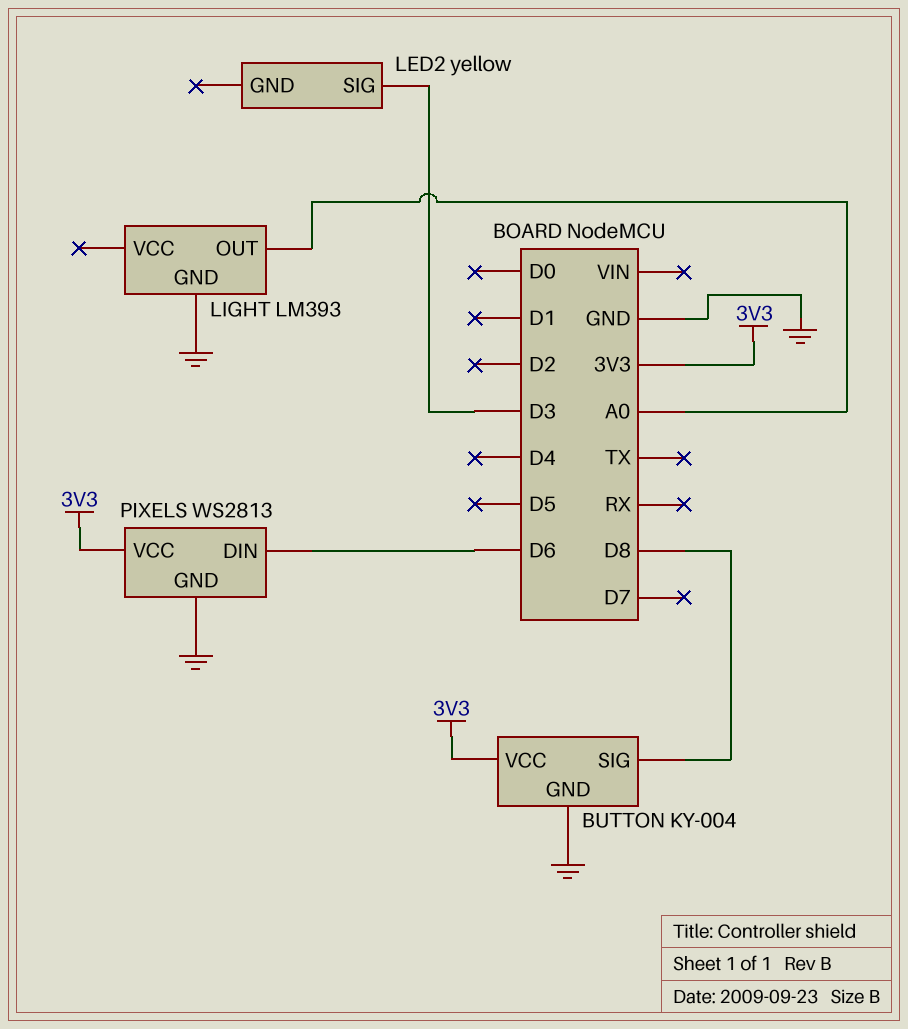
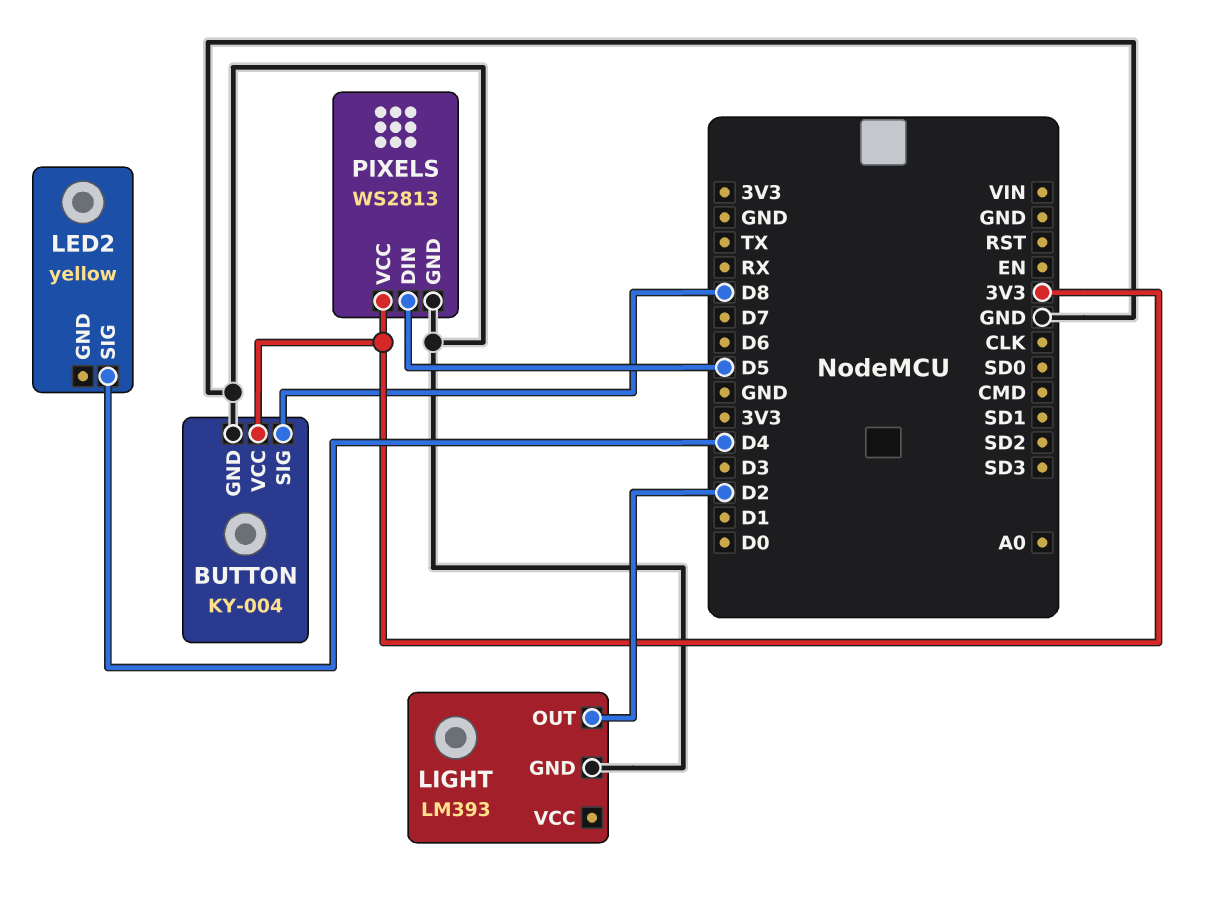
LED2 pin SIG: D3 -> D4
LIGHT pin OUT: A0 -> D2
PIXELS pin DIN: D6 -> D5

